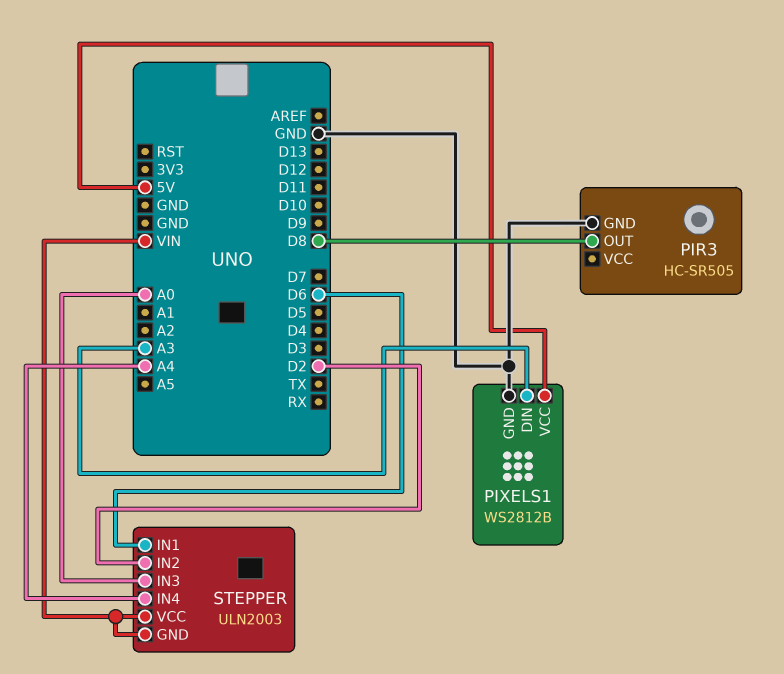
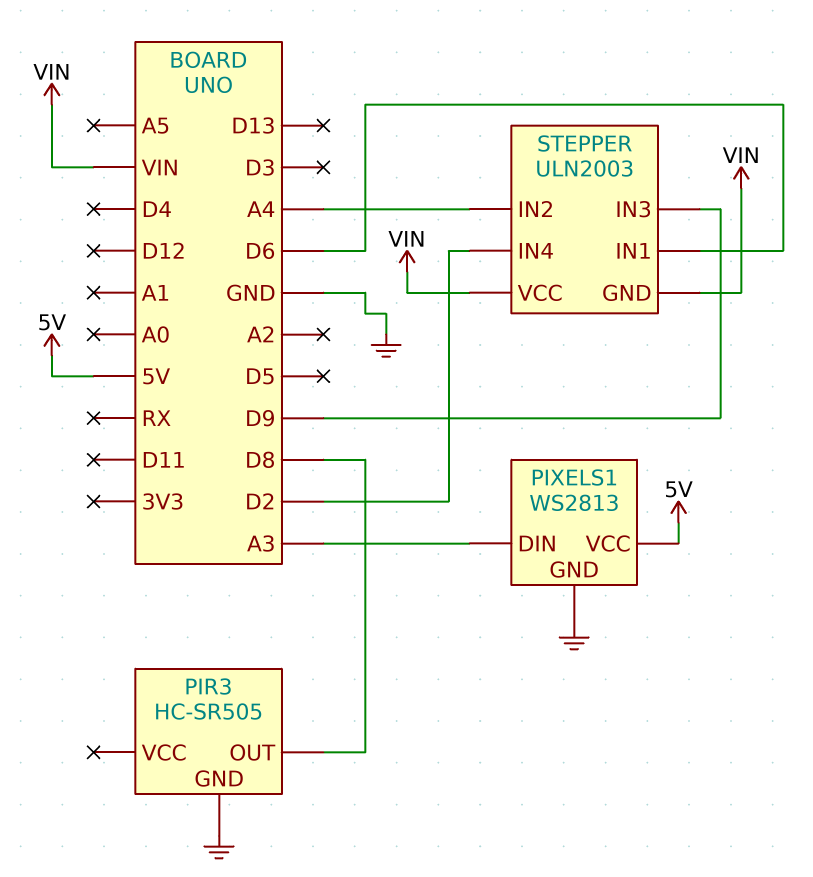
PIXELS1: WS2812B -> WS2813
STEPPER pin IN2: D2 -> A4
STEPPER pin IN3: A0 -> D9
STEPPER pin IN4: A4 -> D2

